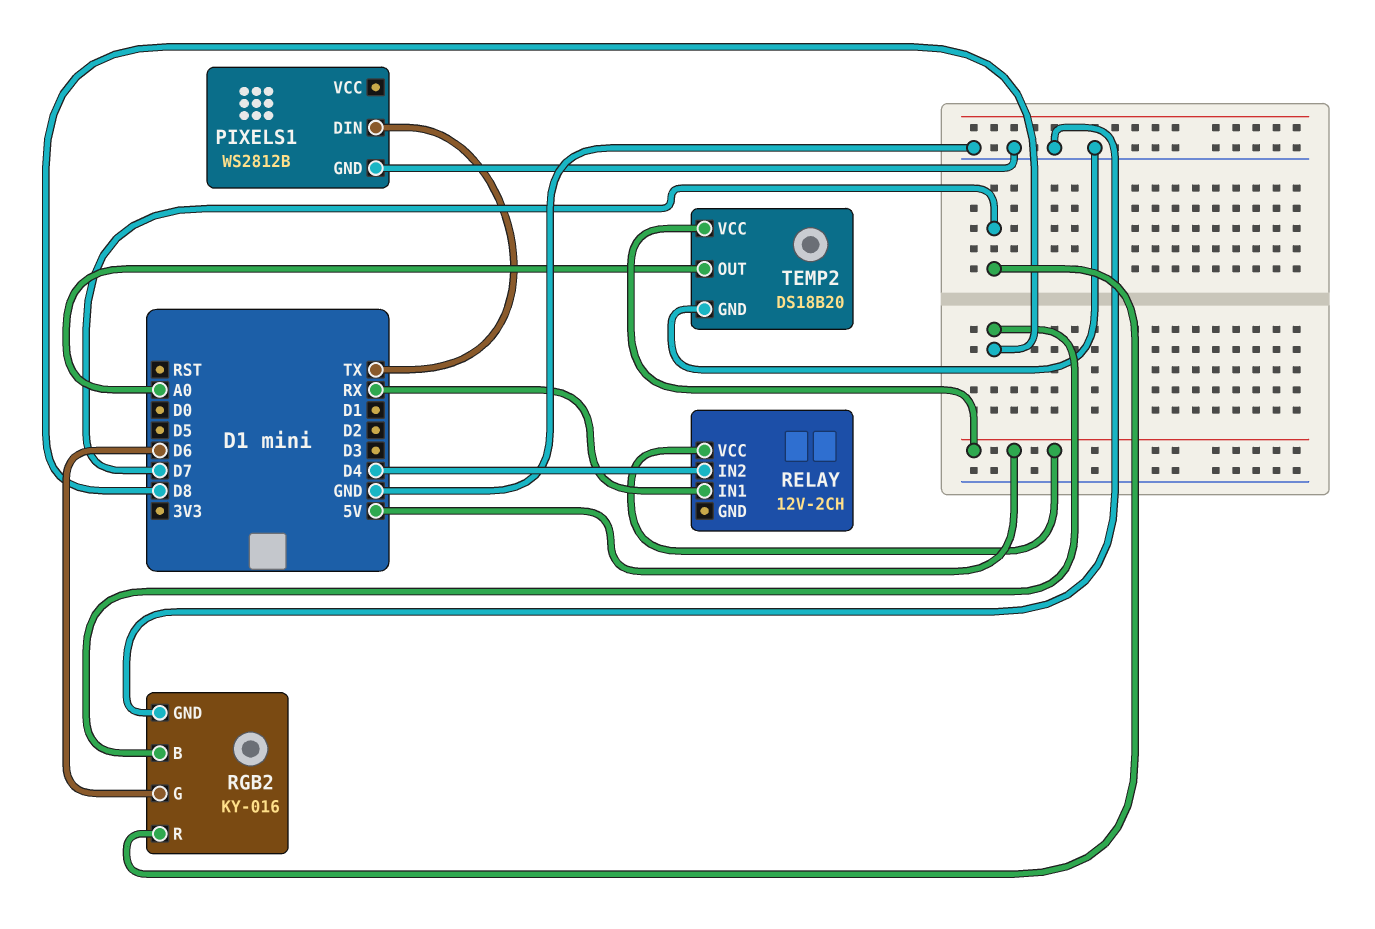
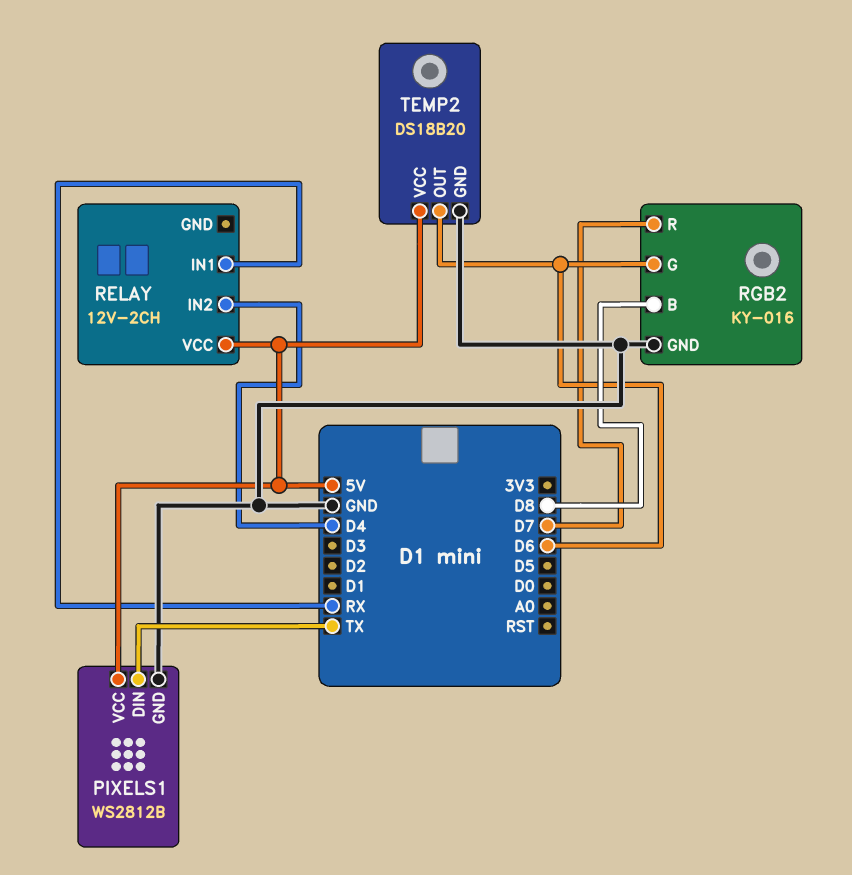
PIXELS1 pin VCC: none -> 5V
TEMP2 pin OUT: A0 -> D6

